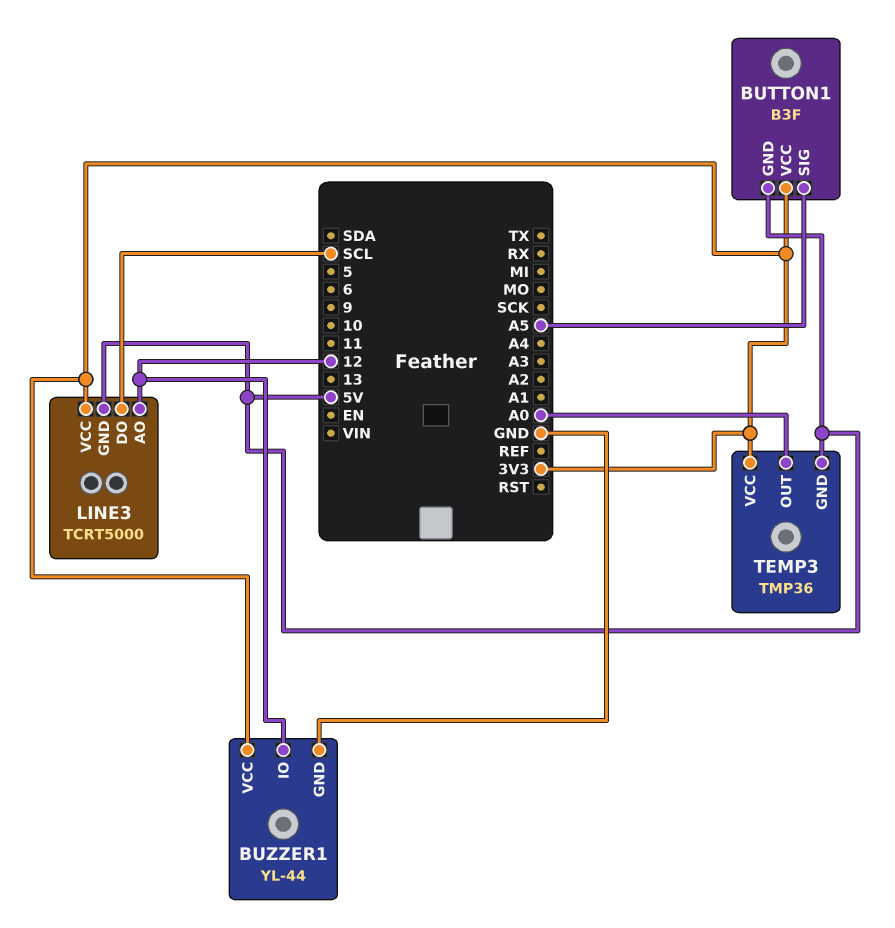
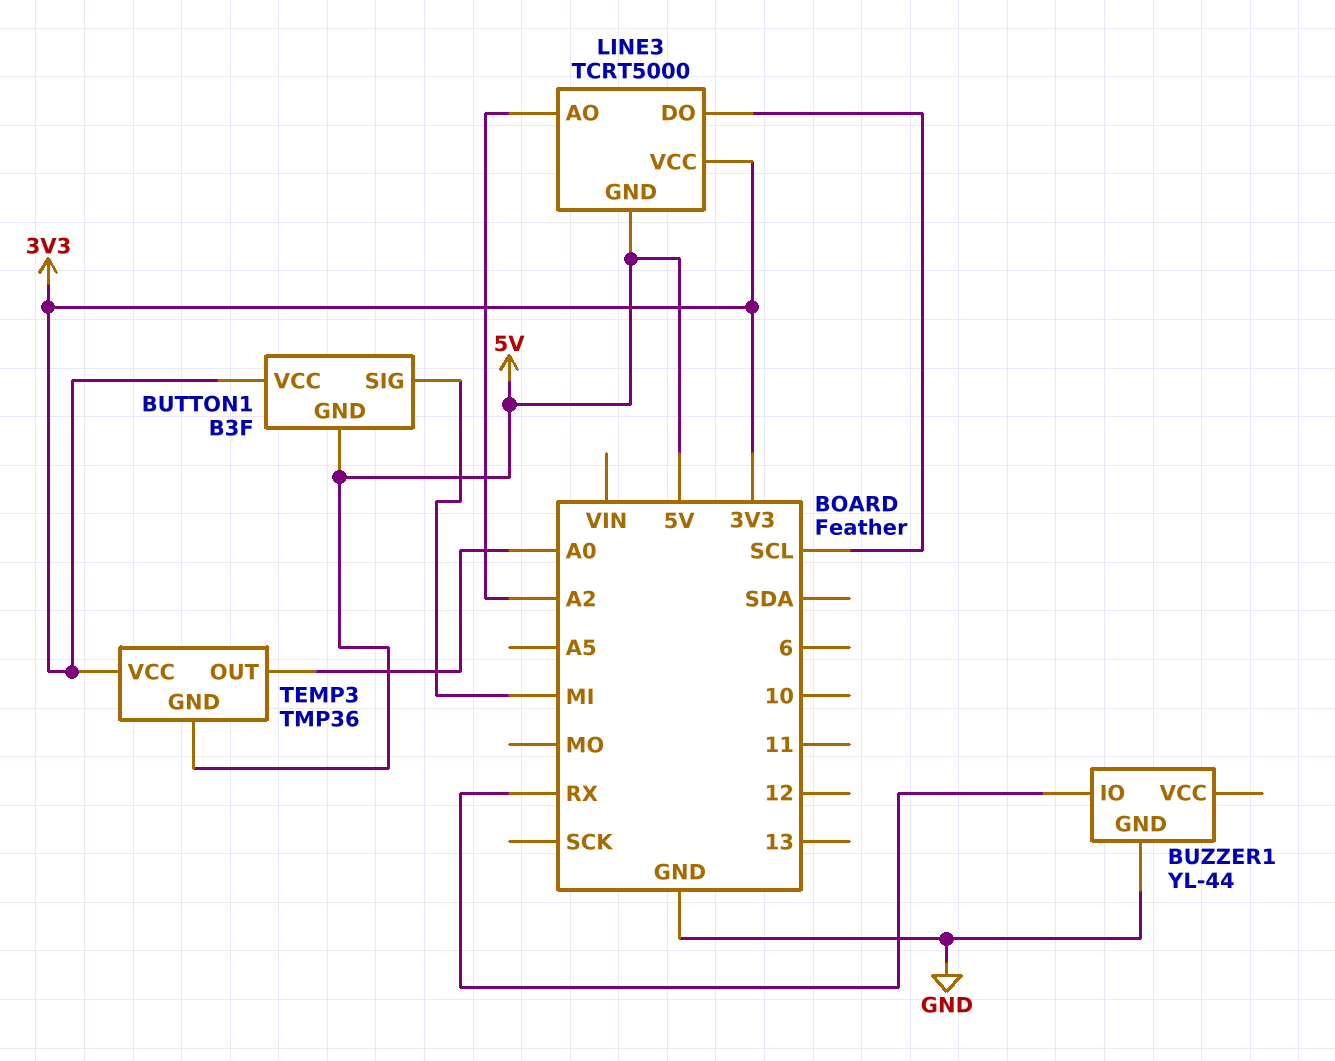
BUTTON1 pin SIG: A5 -> MI
BUZZER1 pin IO: 12 -> RX
BUZZER1 pin VCC: 3V3 -> none
LINE3 pin AO: 12 -> A2

